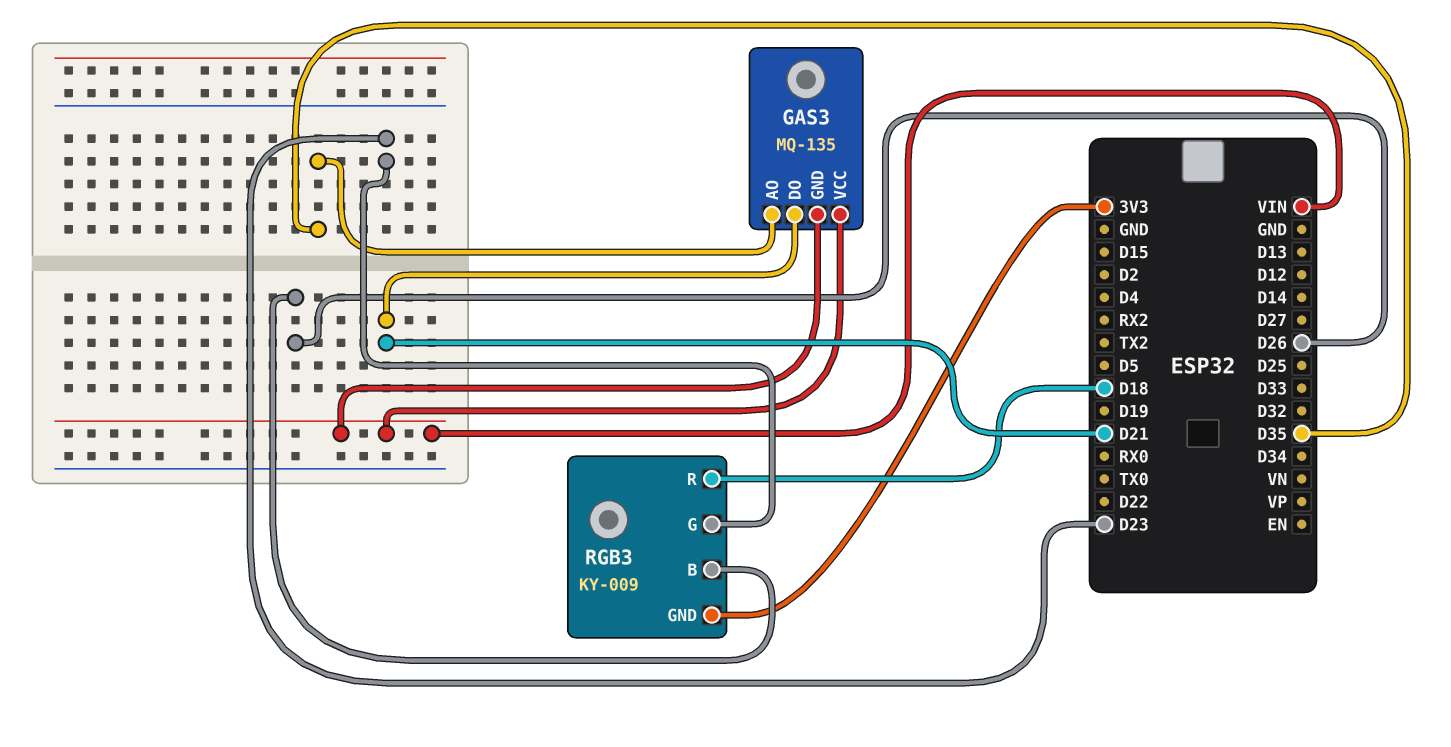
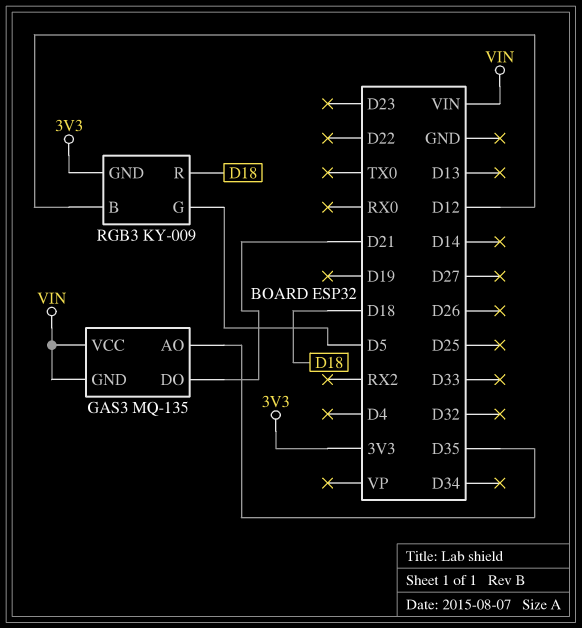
RGB3 pin B: D26 -> D12
RGB3 pin G: D23 -> D5

